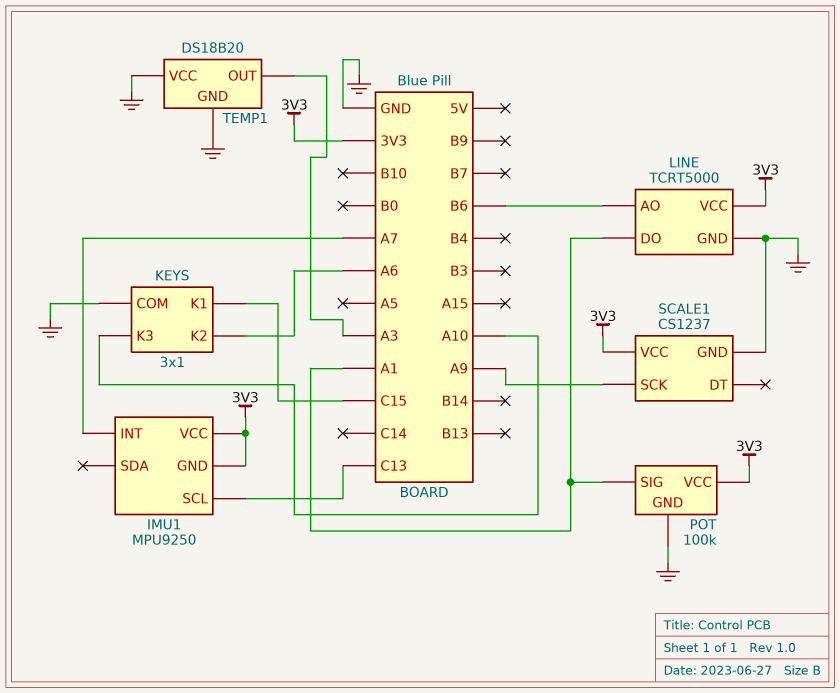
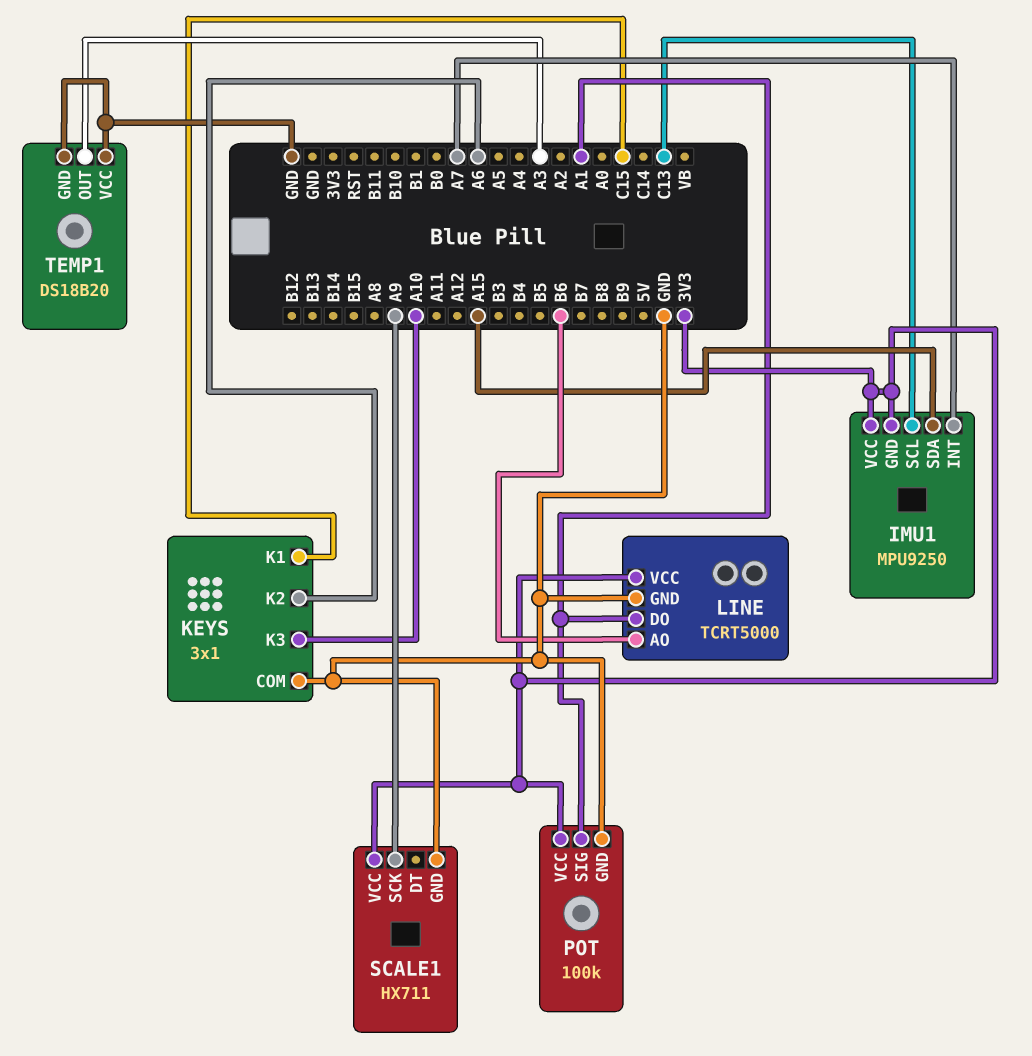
IMU1 pin SDA: none -> A15
SCALE1: CS1237 -> HX711

